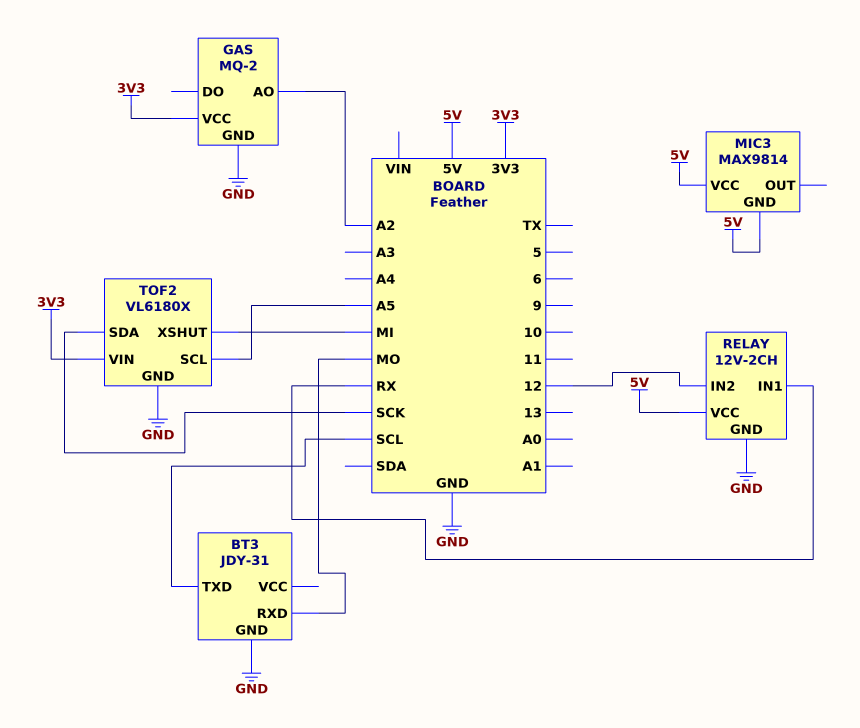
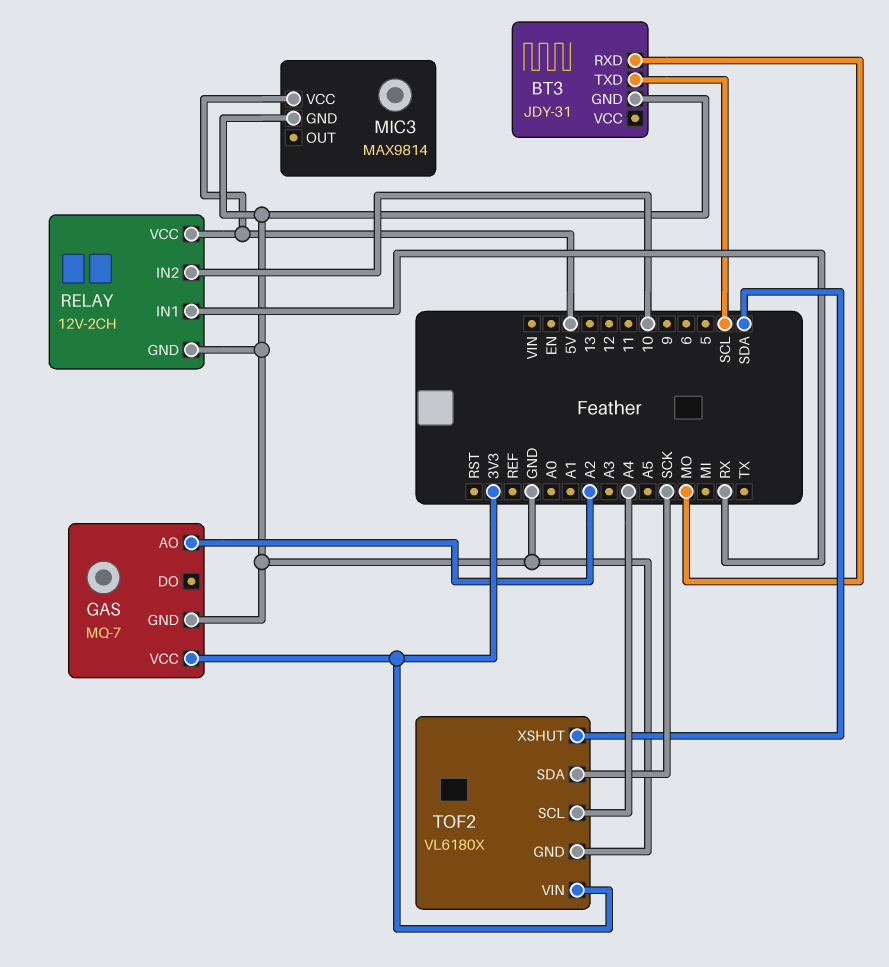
GAS: MQ-2 -> MQ-7
MIC3 pin GND: 5V -> GND
RELAY pin IN2: 12 -> 10
TOF2 pin SCL: A5 -> A4
TOF2 pin XSHUT: MI -> SDA

